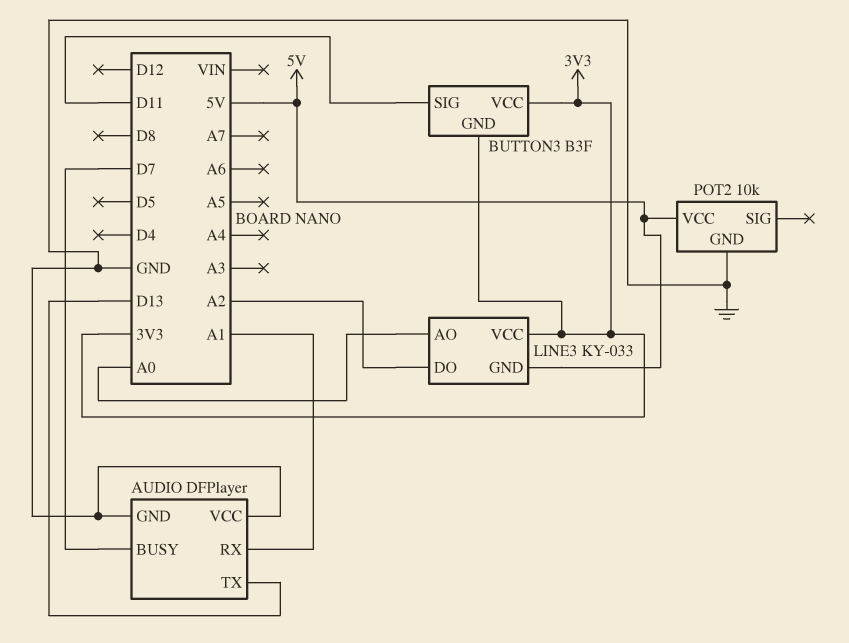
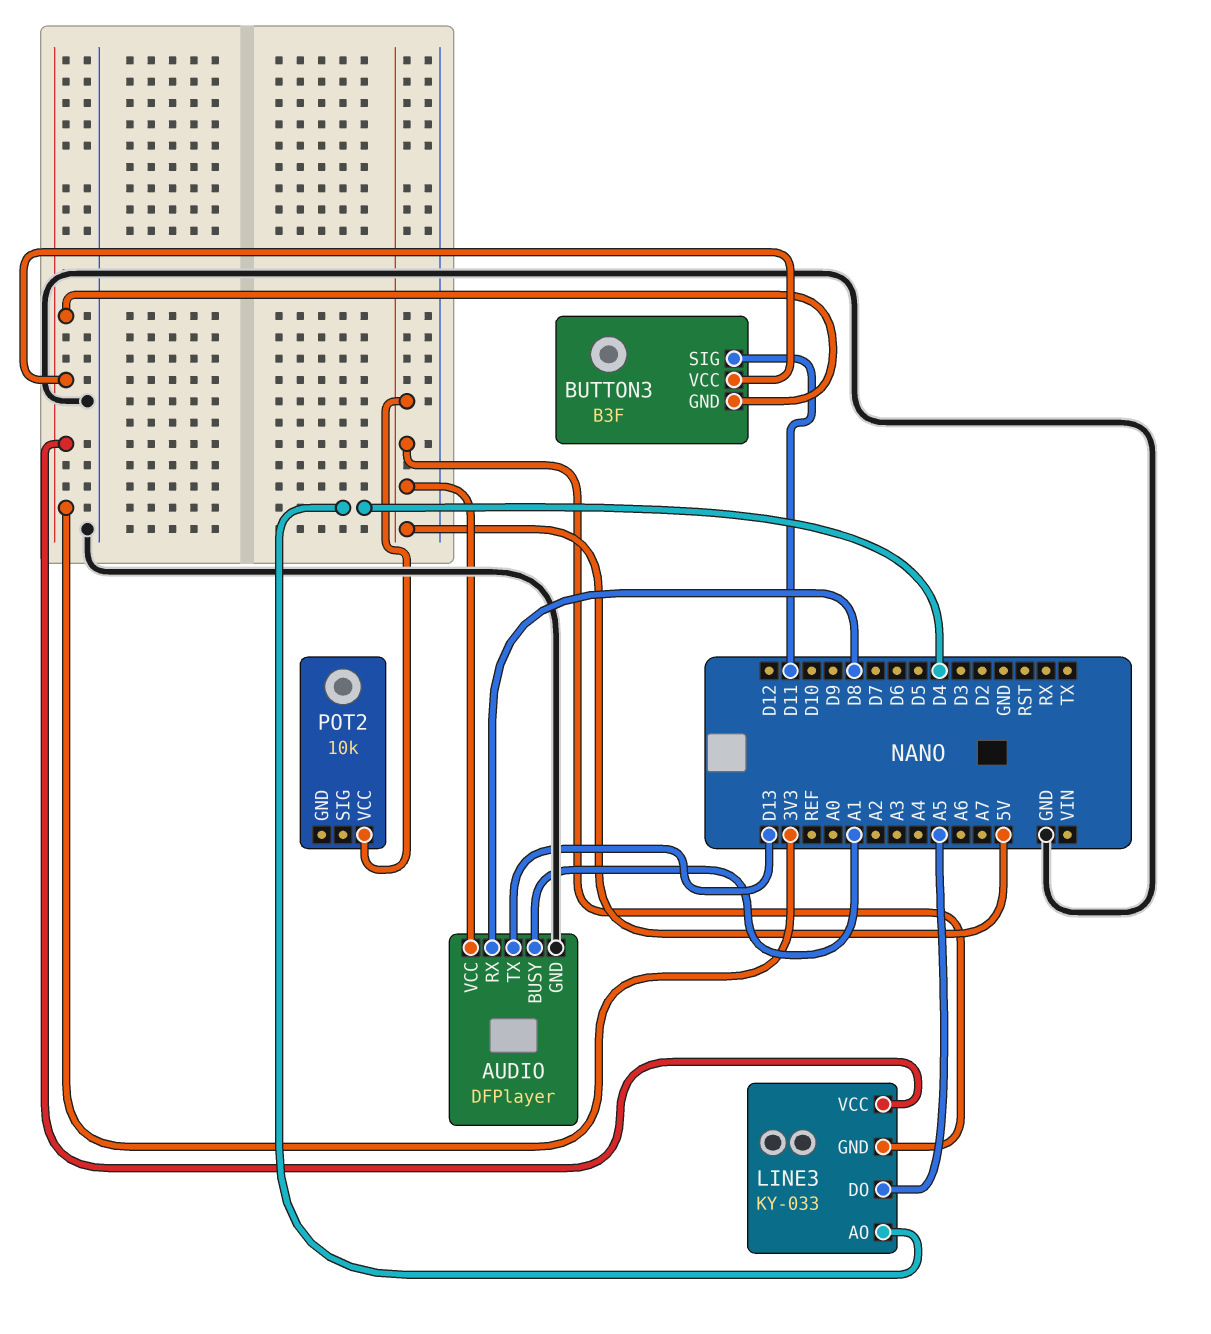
AUDIO pin BUSY: D7 -> A1
AUDIO pin RX: A1 -> D8
AUDIO pin VCC: GND -> 5V
LINE3 pin AO: A0 -> D4
LINE3 pin DO: A2 -> A5
POT2 pin GND: GND -> none

